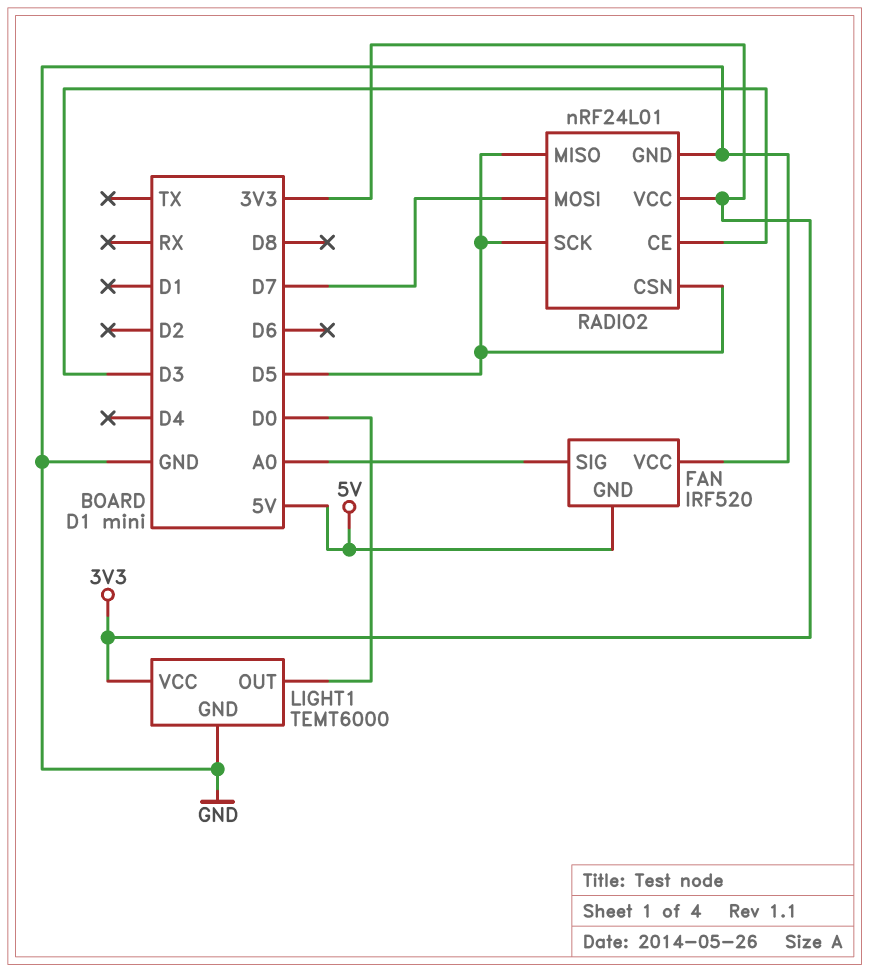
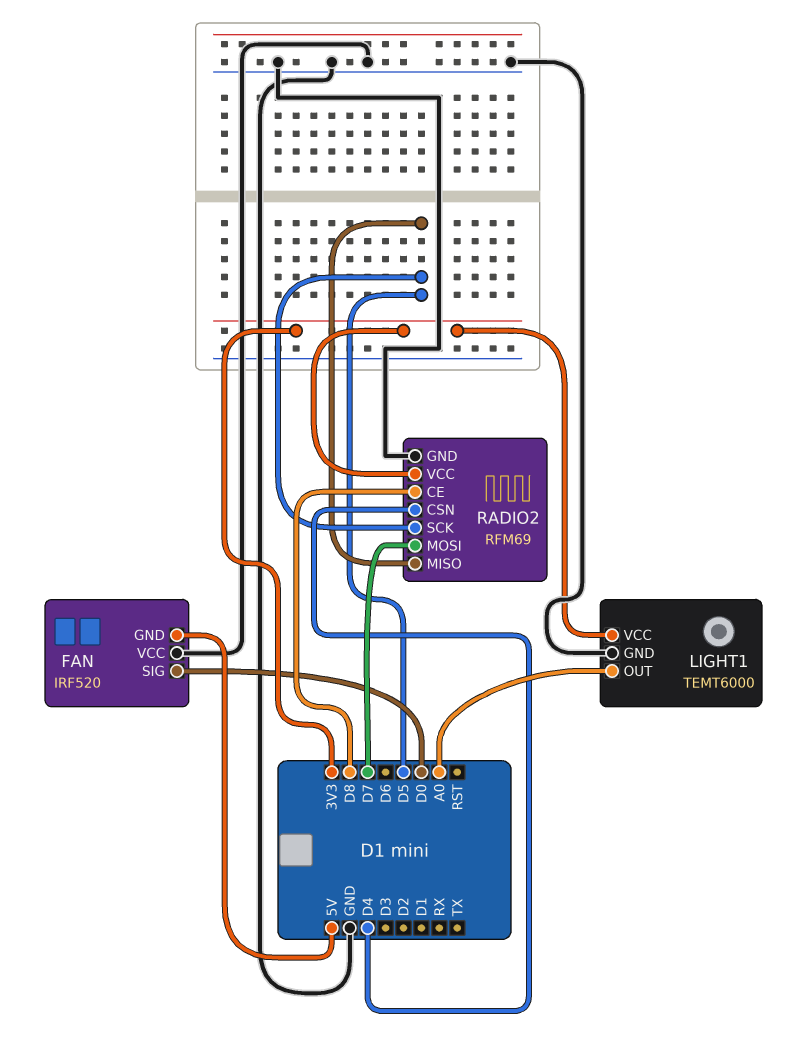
FAN pin SIG: A0 -> D0
LIGHT1 pin OUT: D0 -> A0
RADIO2: nRF24L01 -> RFM69
RADIO2 pin CE: D3 -> D8
RADIO2 pin CSN: D5 -> D4

